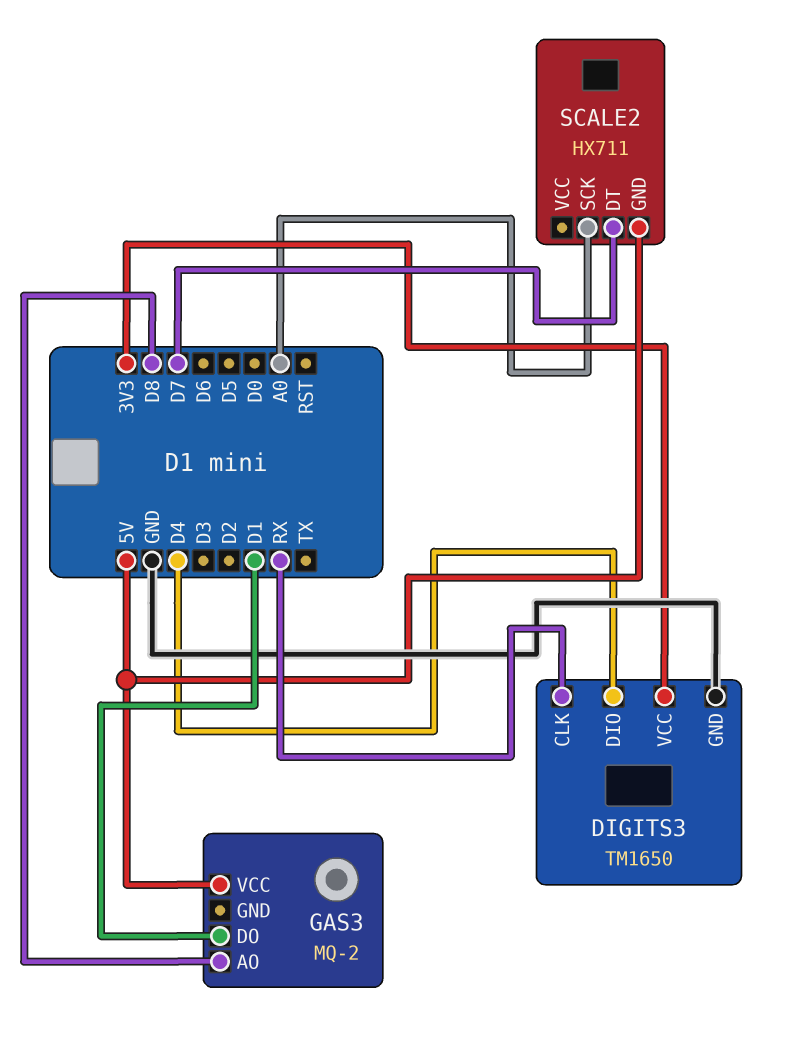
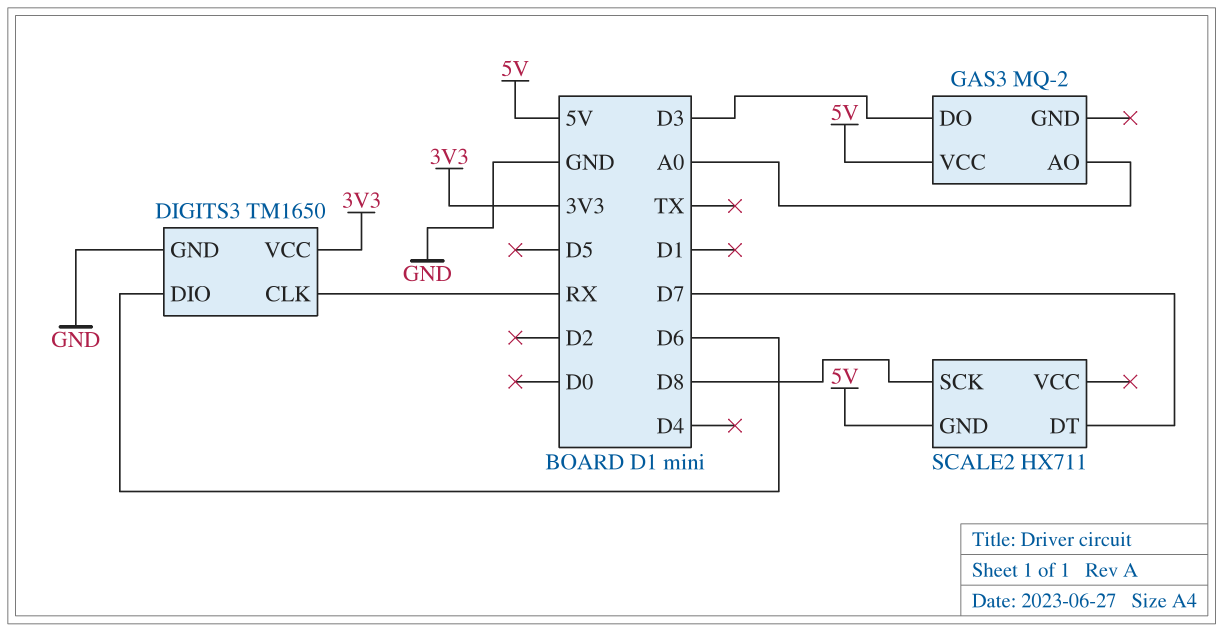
DIGITS3 pin DIO: D4 -> D6
GAS3 pin AO: D8 -> A0
GAS3 pin DO: D1 -> D3
SCALE2 pin SCK: A0 -> D8

